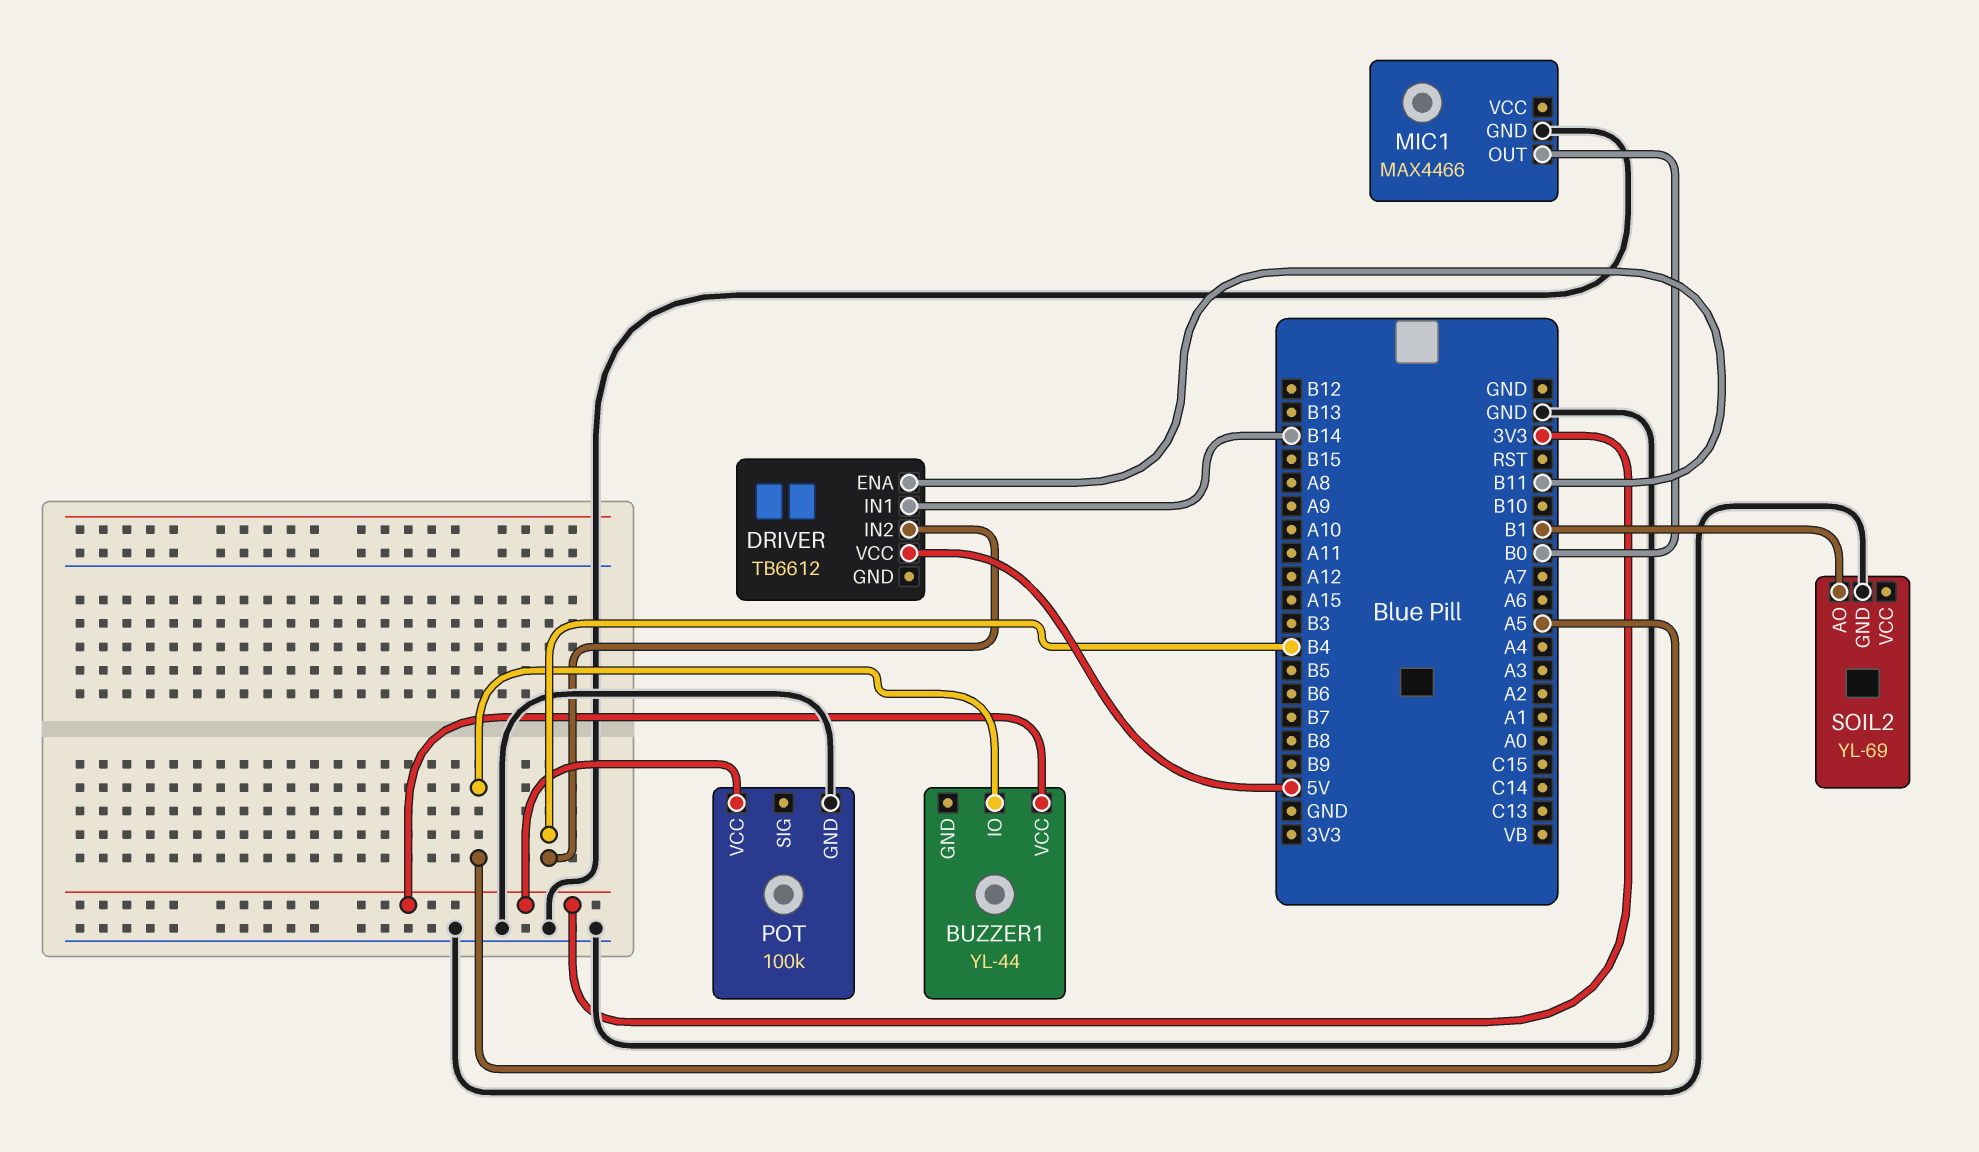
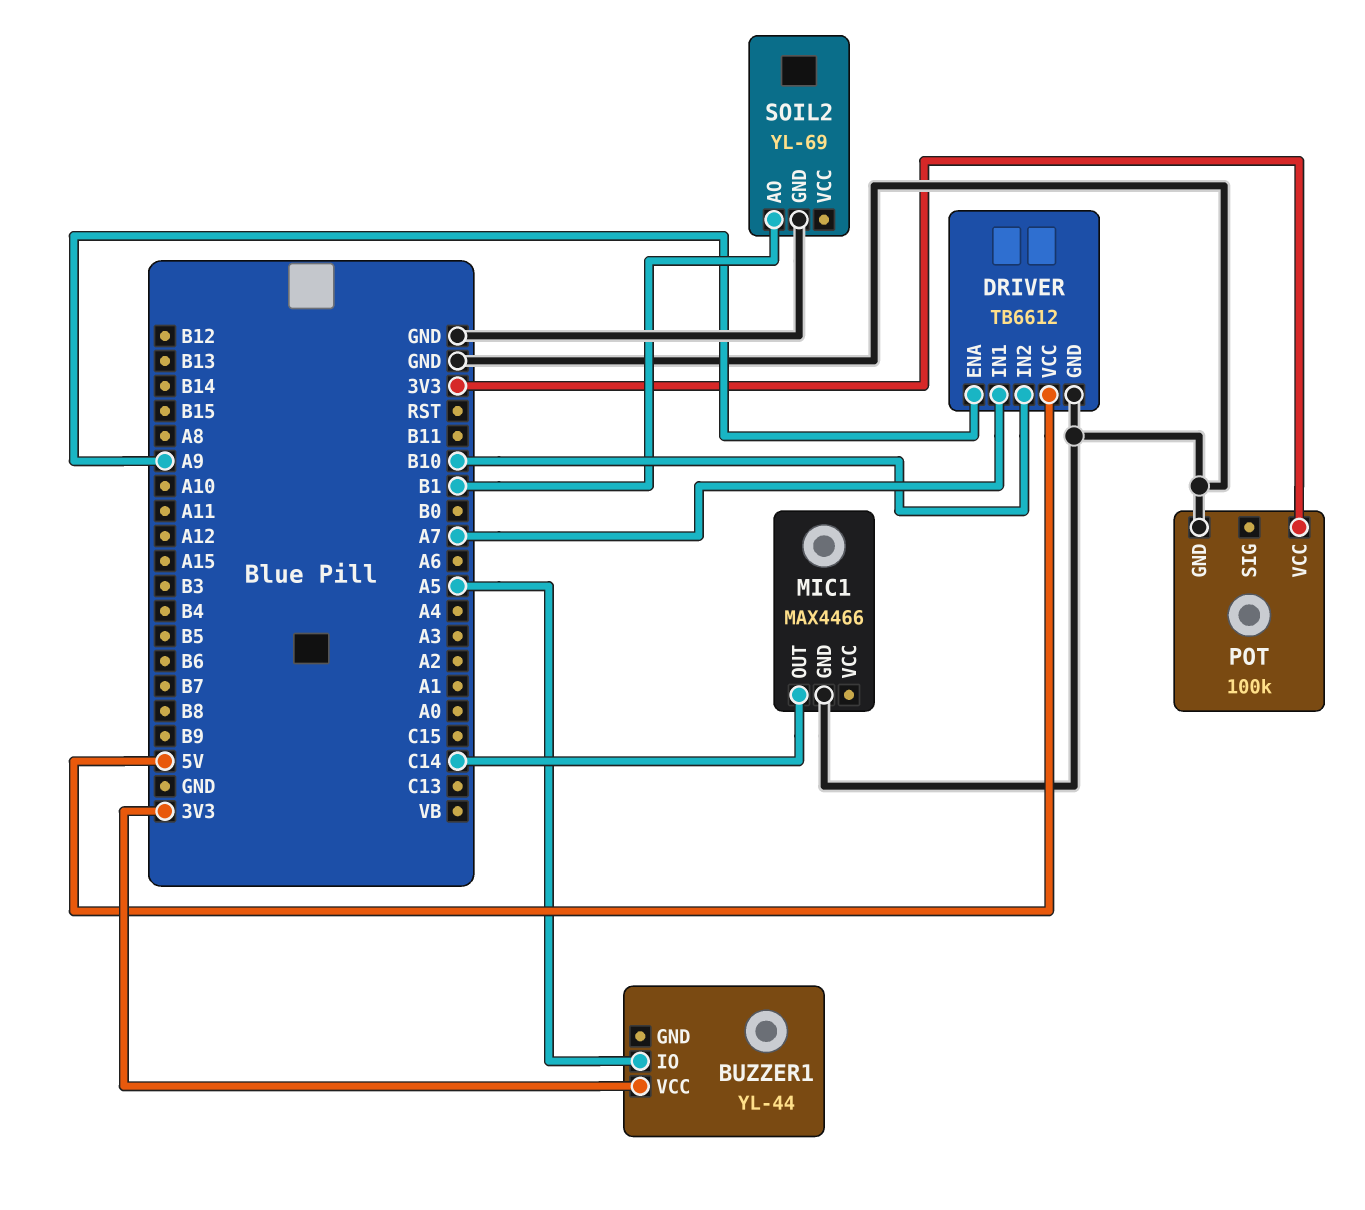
DRIVER pin ENA: B11 -> A9
DRIVER pin GND: none -> GND
DRIVER pin IN1: B14 -> A7
DRIVER pin IN2: B4 -> B10
MIC1 pin OUT: B0 -> C14

